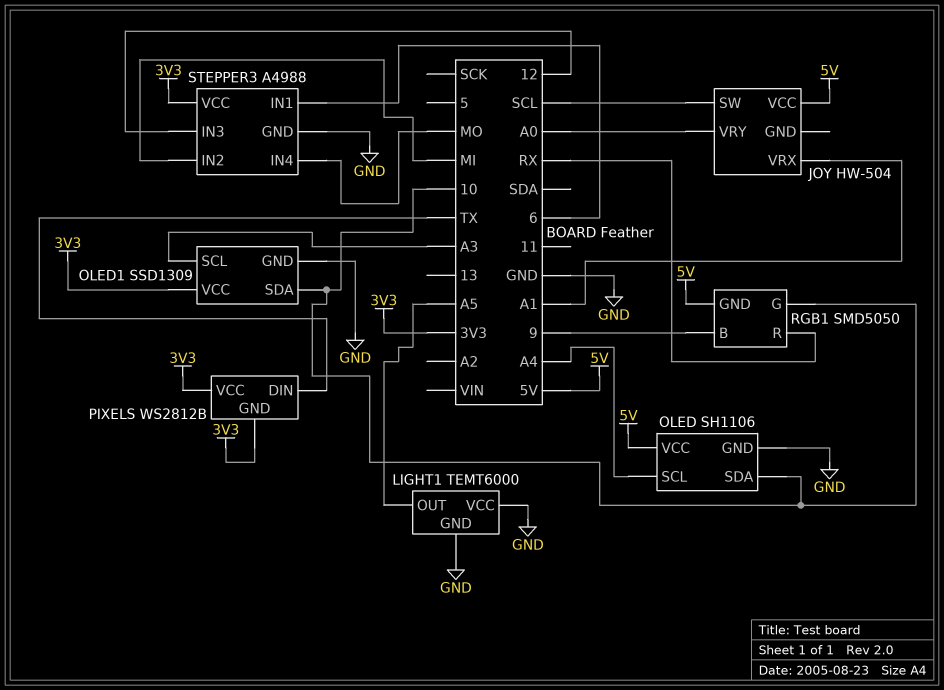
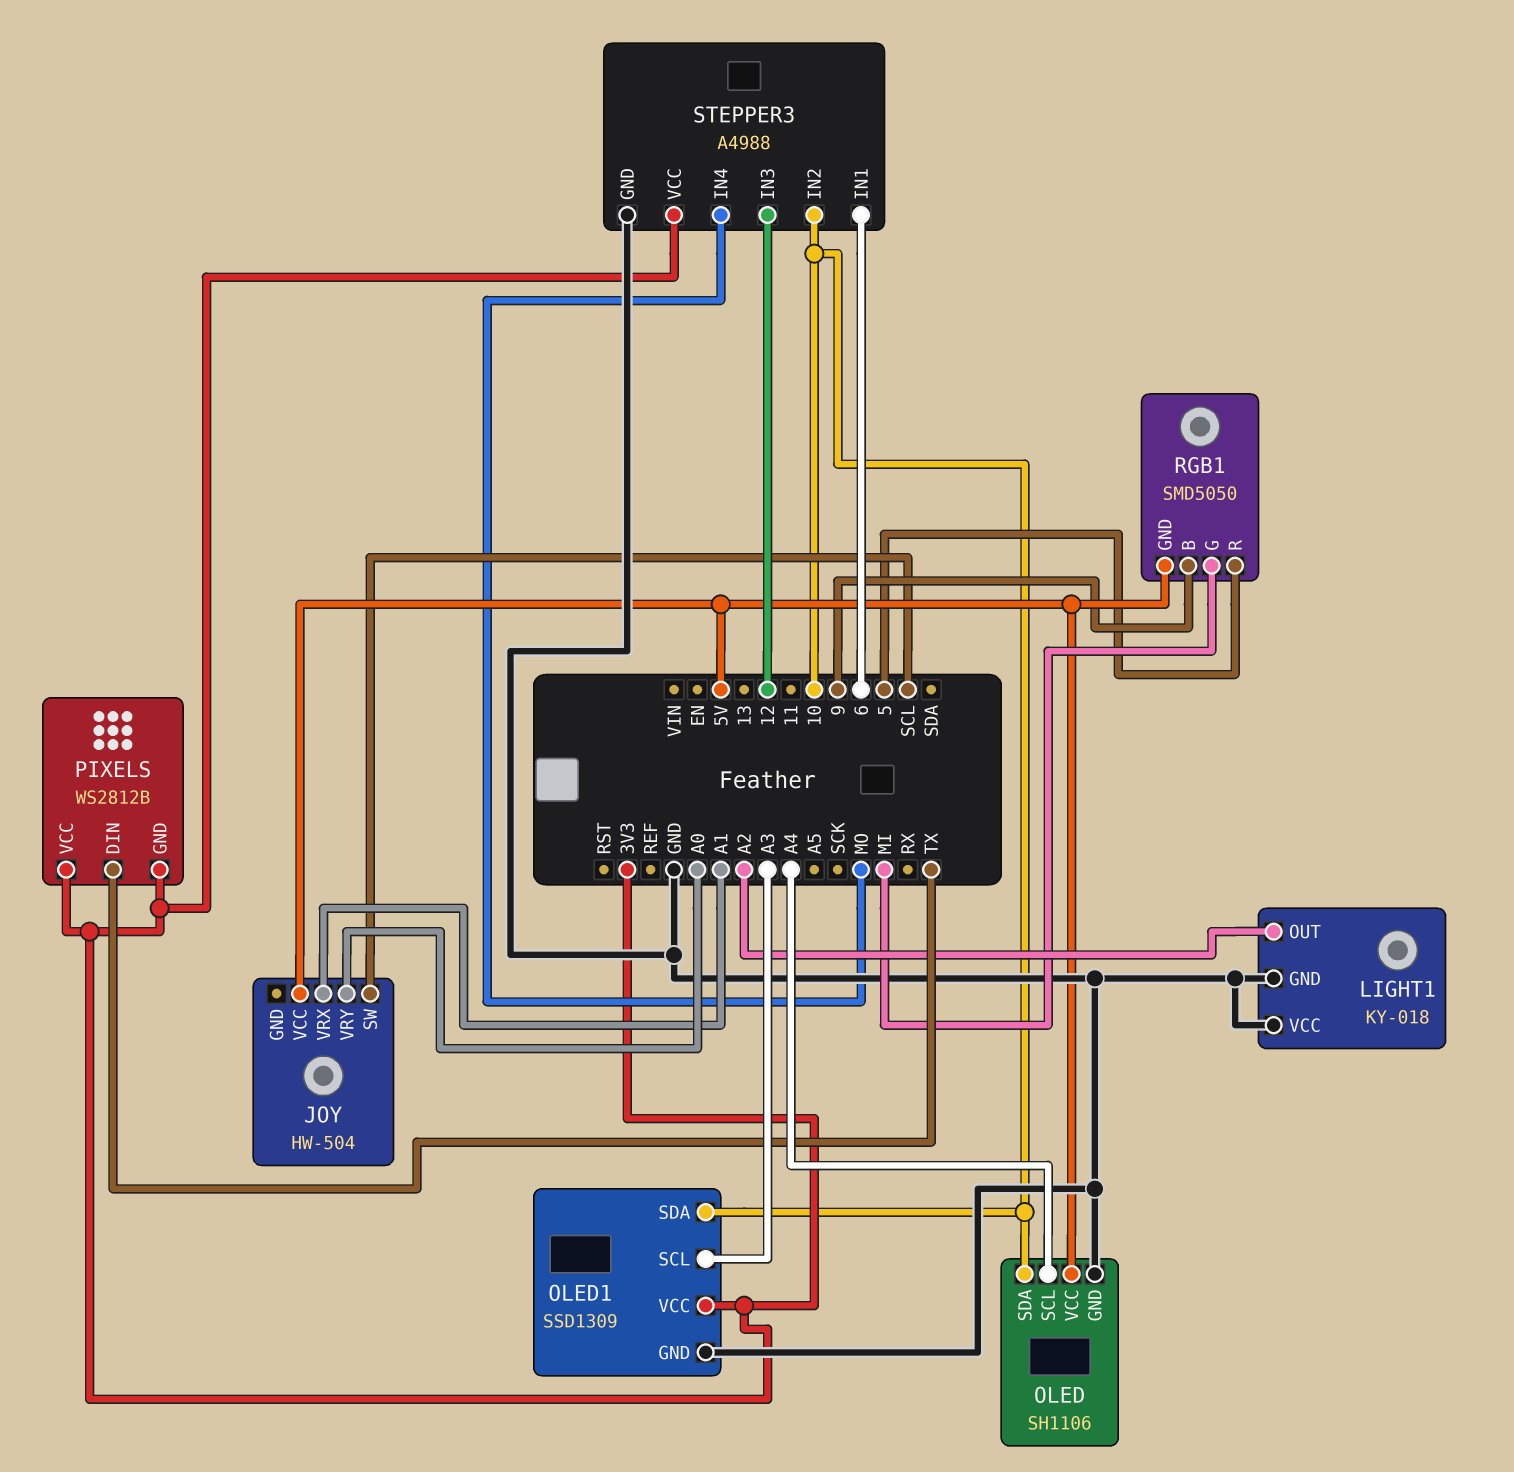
LIGHT1: TEMT6000 -> KY-018
LIGHT1 pin OUT: A5 -> A2
RGB1 pin G: 10 -> MI
RGB1 pin R: RX -> 5
STEPPER3 pin IN2: MI -> 10

